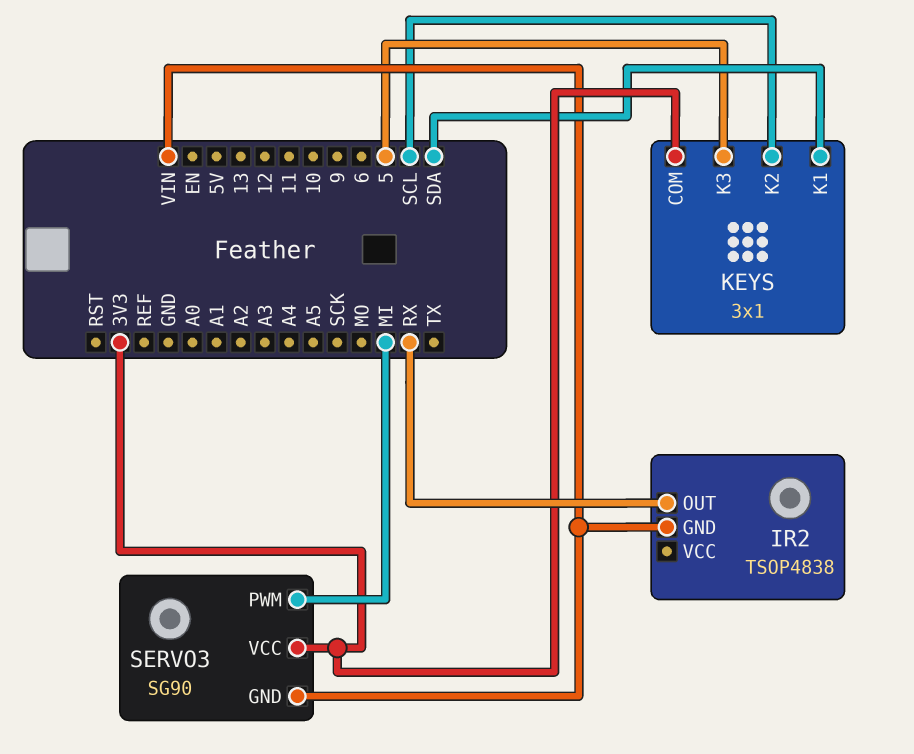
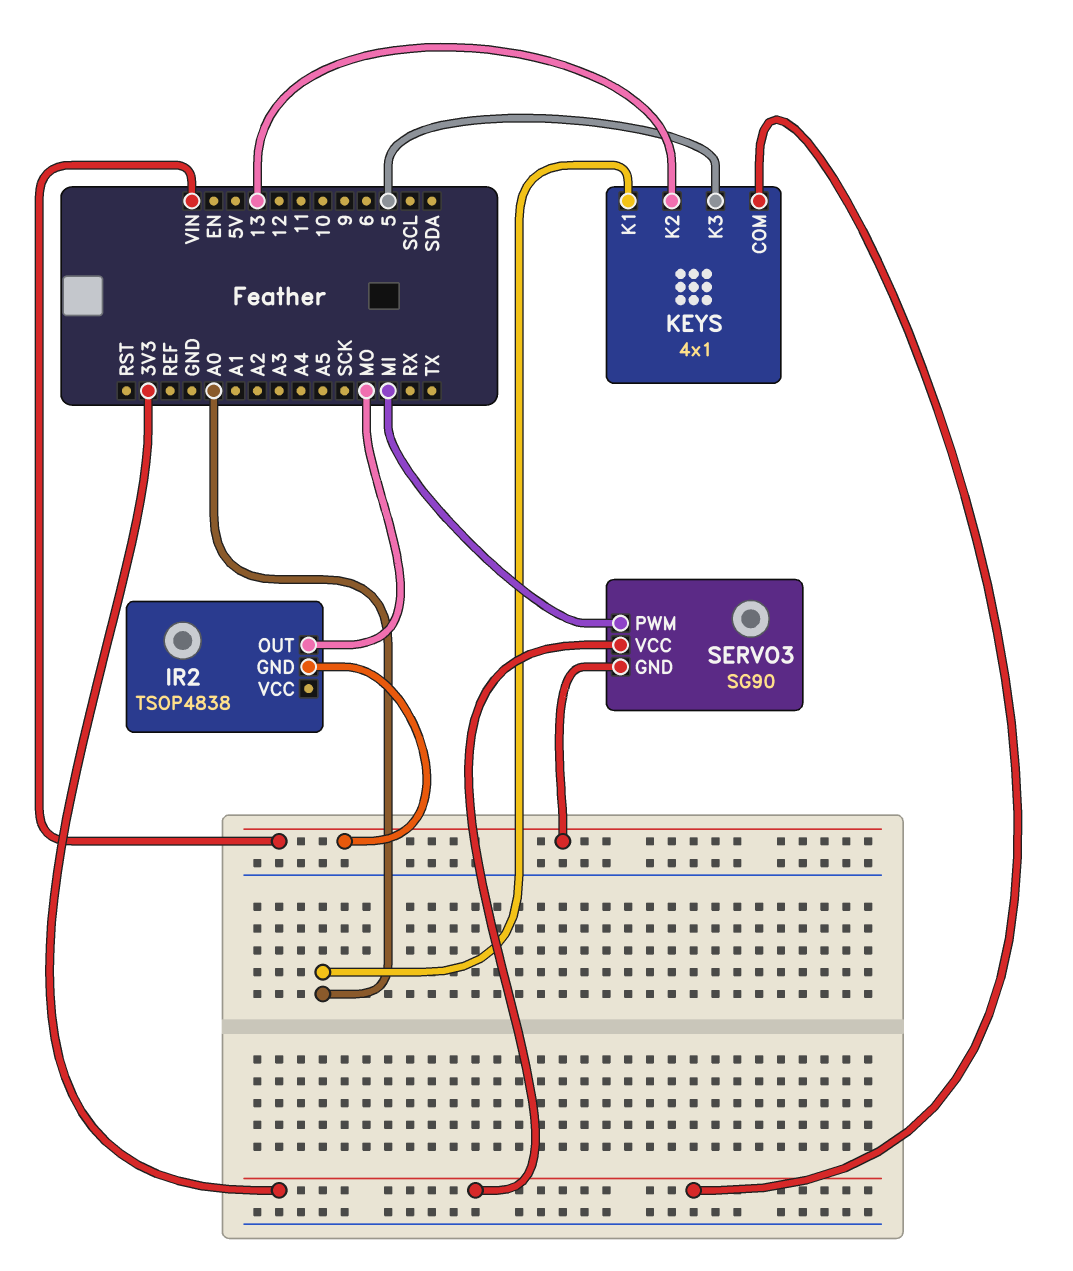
IR2 pin OUT: RX -> MO
KEYS: 3x1 -> 4x1
KEYS pin K1: SDA -> A0
KEYS pin K2: SCL -> 13

